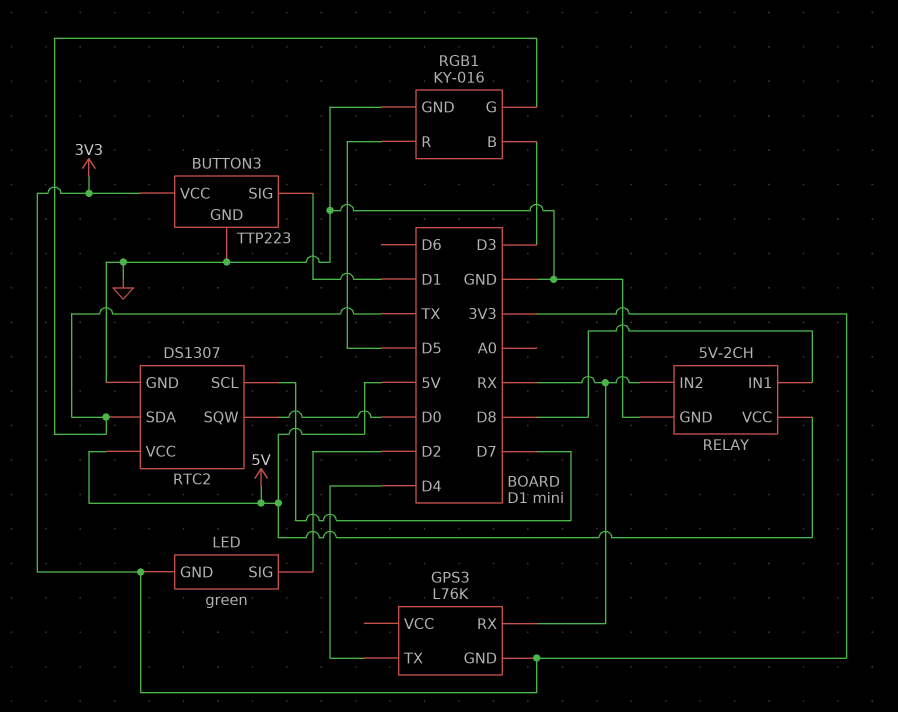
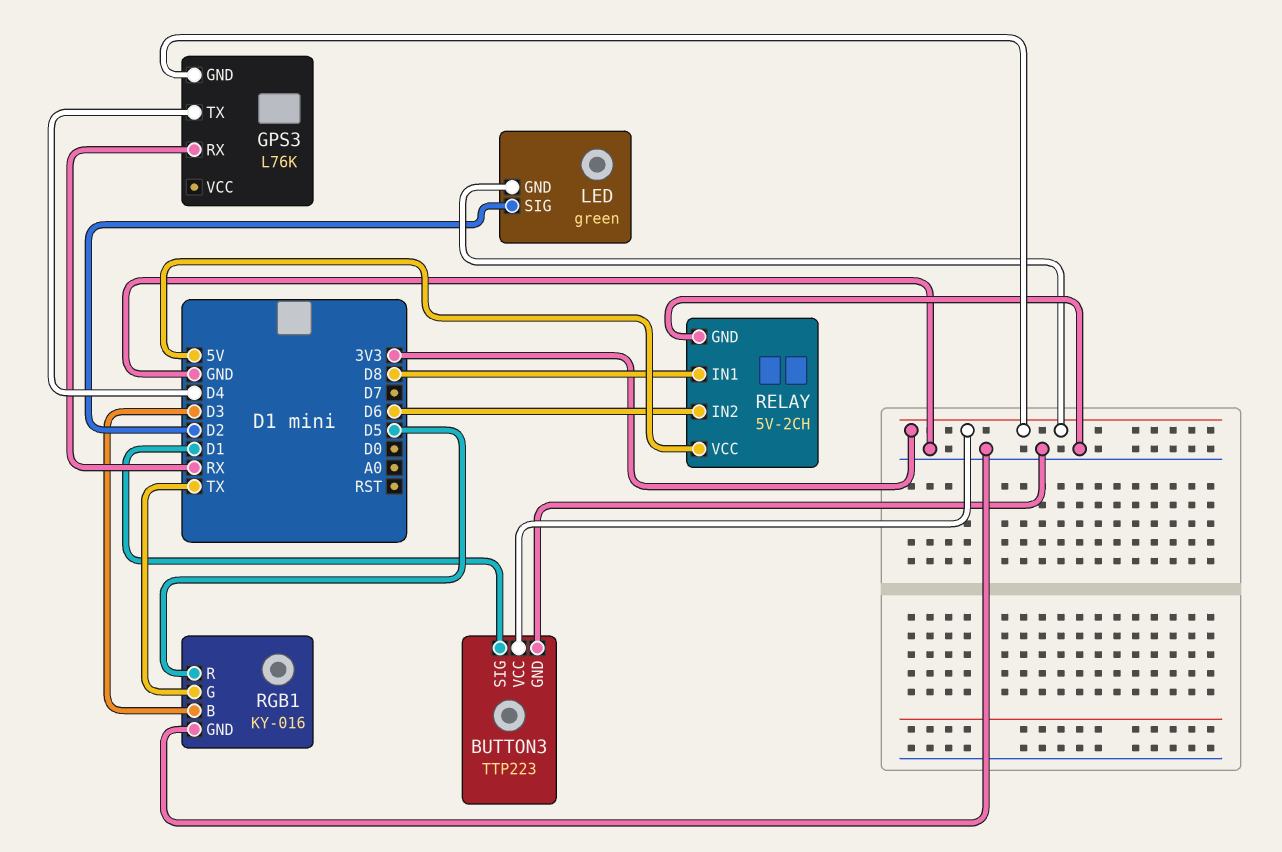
RELAY pin IN2: RX -> D6
RTC2: DS1307 -> none
RTC2 pin GND: GND -> none
RTC2 pin SCL: D7 -> none
RTC2 pin SDA: TX -> none
RTC2 pin SQW: D0 -> none
RTC2 pin VCC: 5V -> none

